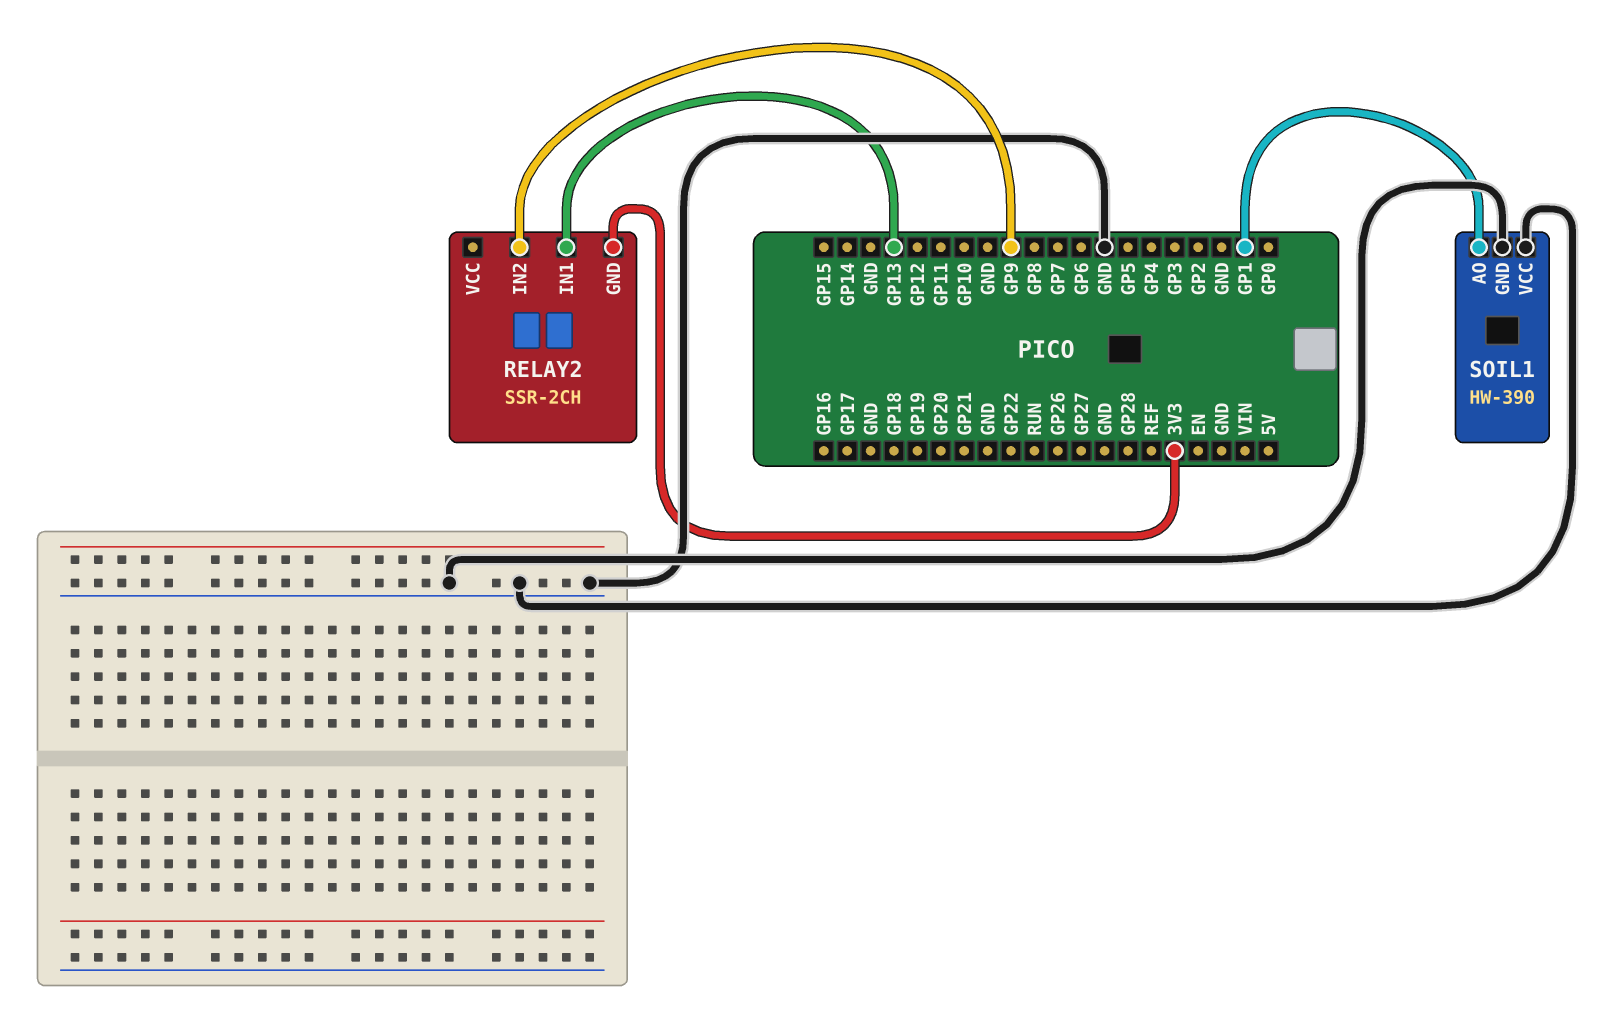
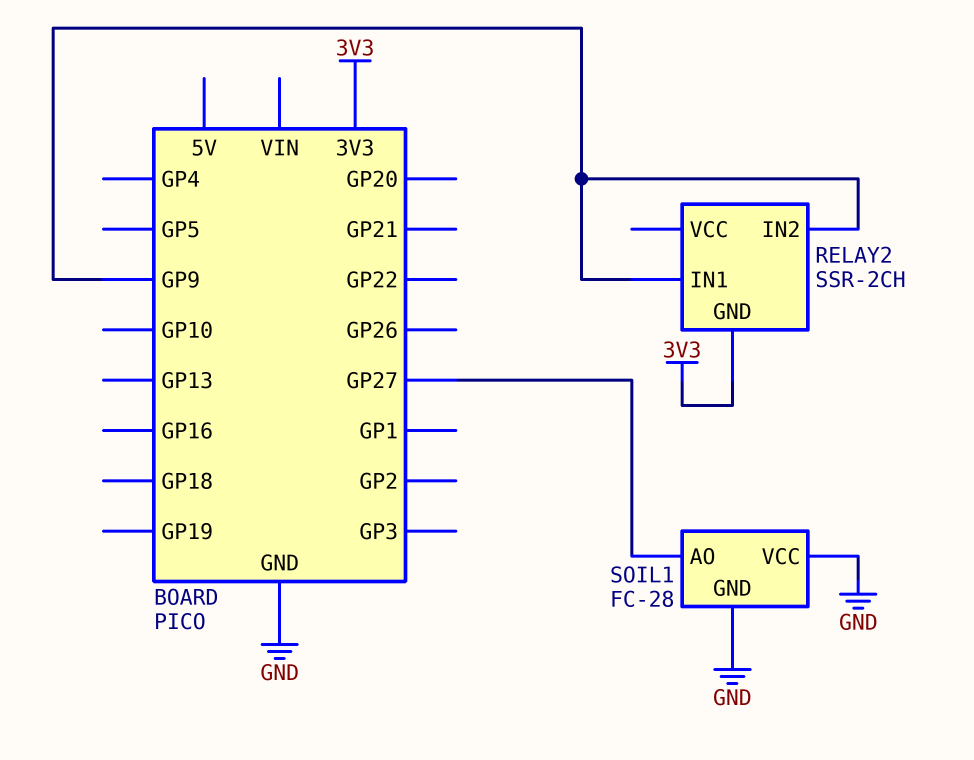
RELAY2 pin IN1: GP13 -> GP9
SOIL1: HW-390 -> FC-28
SOIL1 pin AO: GP1 -> GP27

